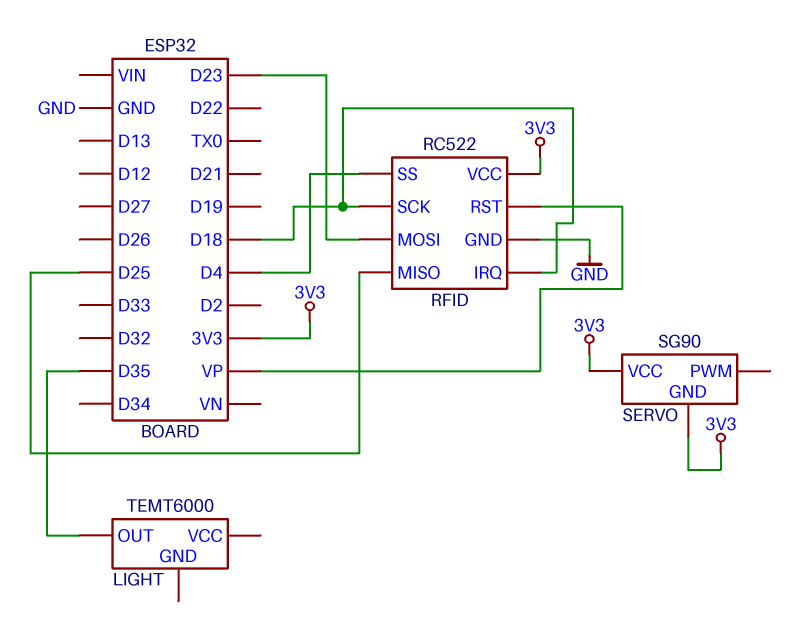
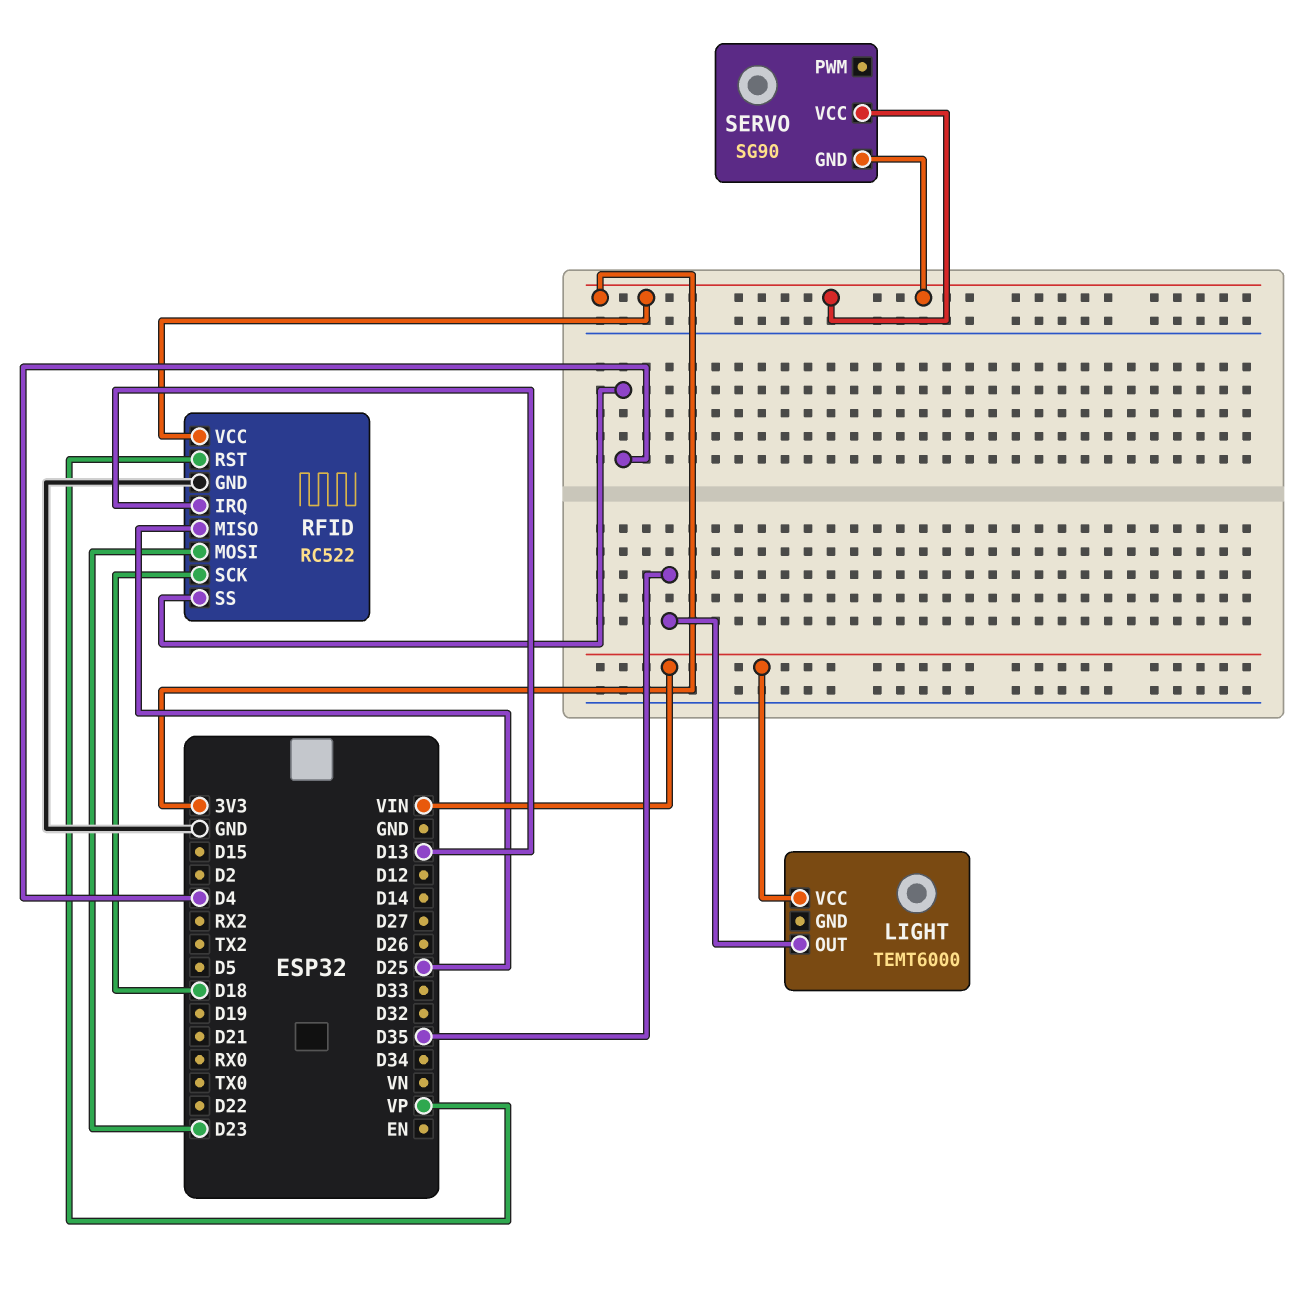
LIGHT pin VCC: none -> VIN
RFID pin IRQ: D18 -> D13

